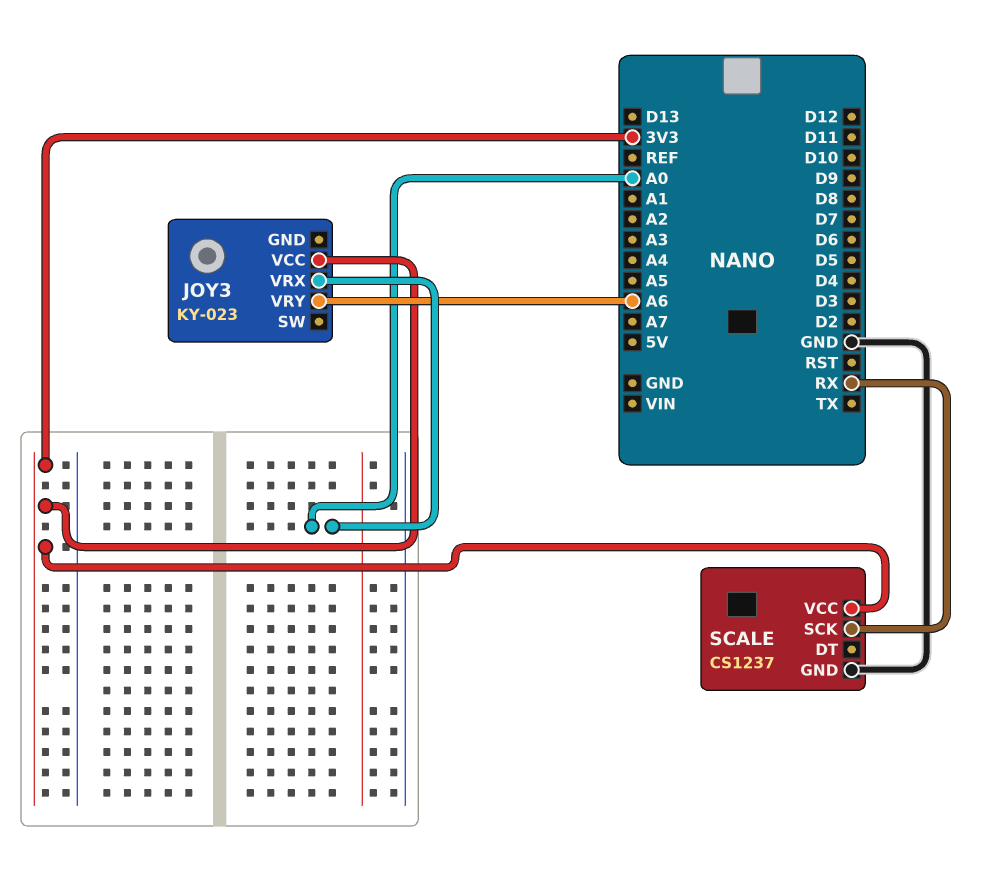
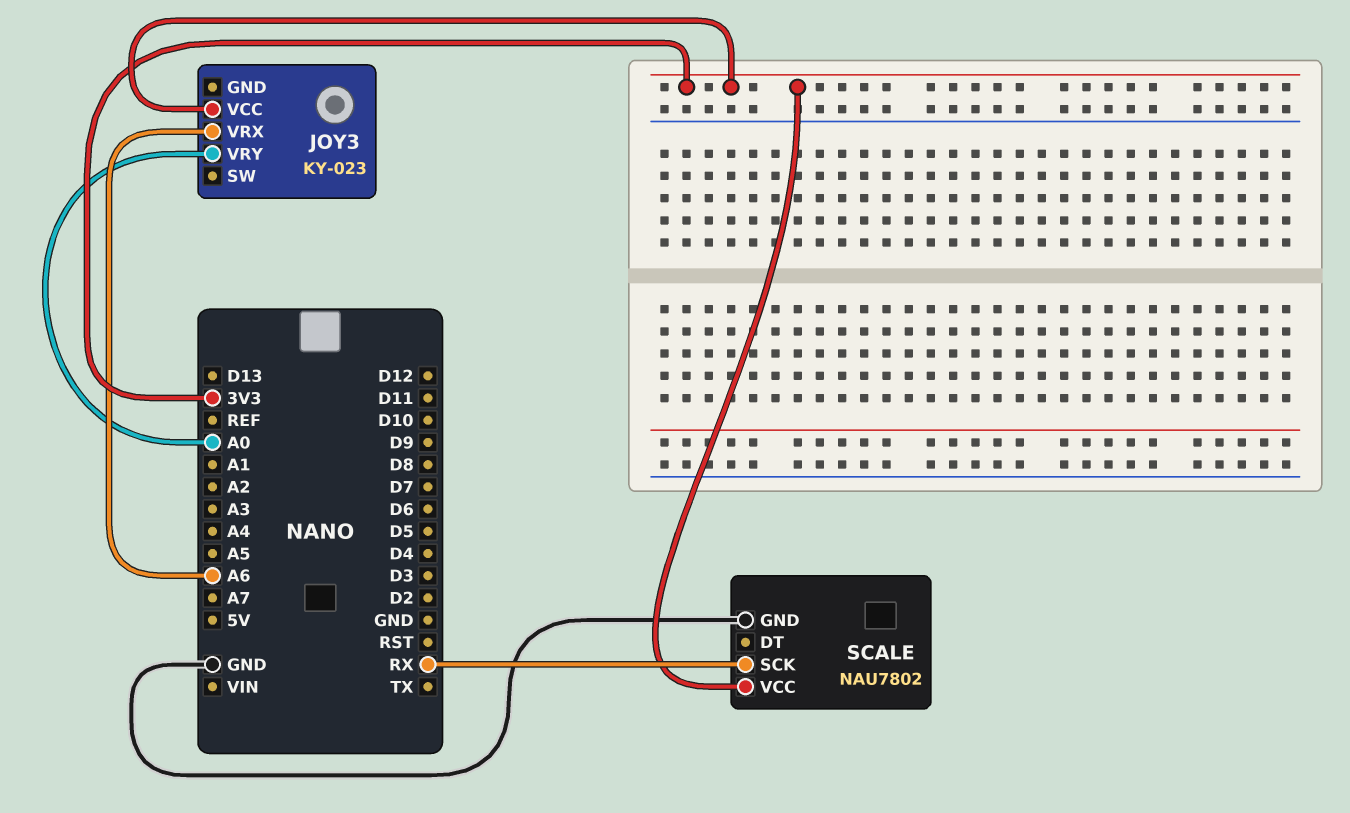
JOY3 pin VRX: A0 -> A6
JOY3 pin VRY: A6 -> A0
SCALE: CS1237 -> NAU7802

